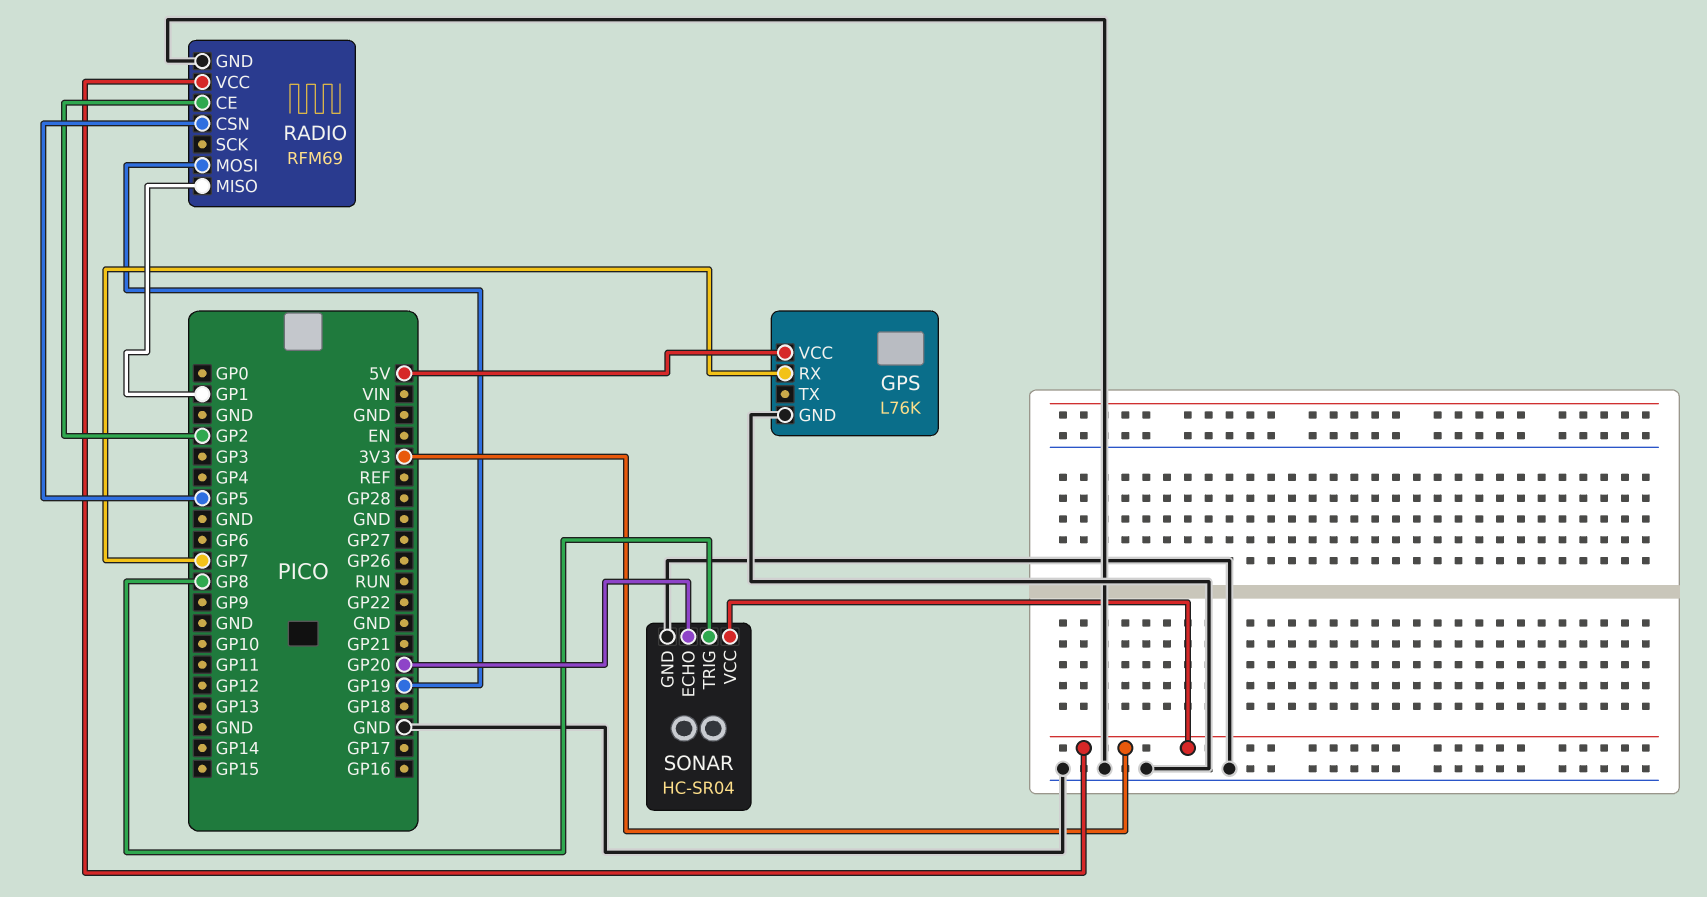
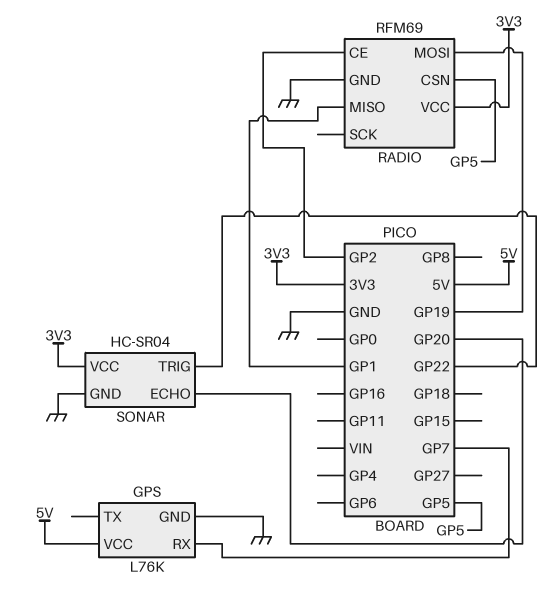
SONAR pin TRIG: GP8 -> GP22

